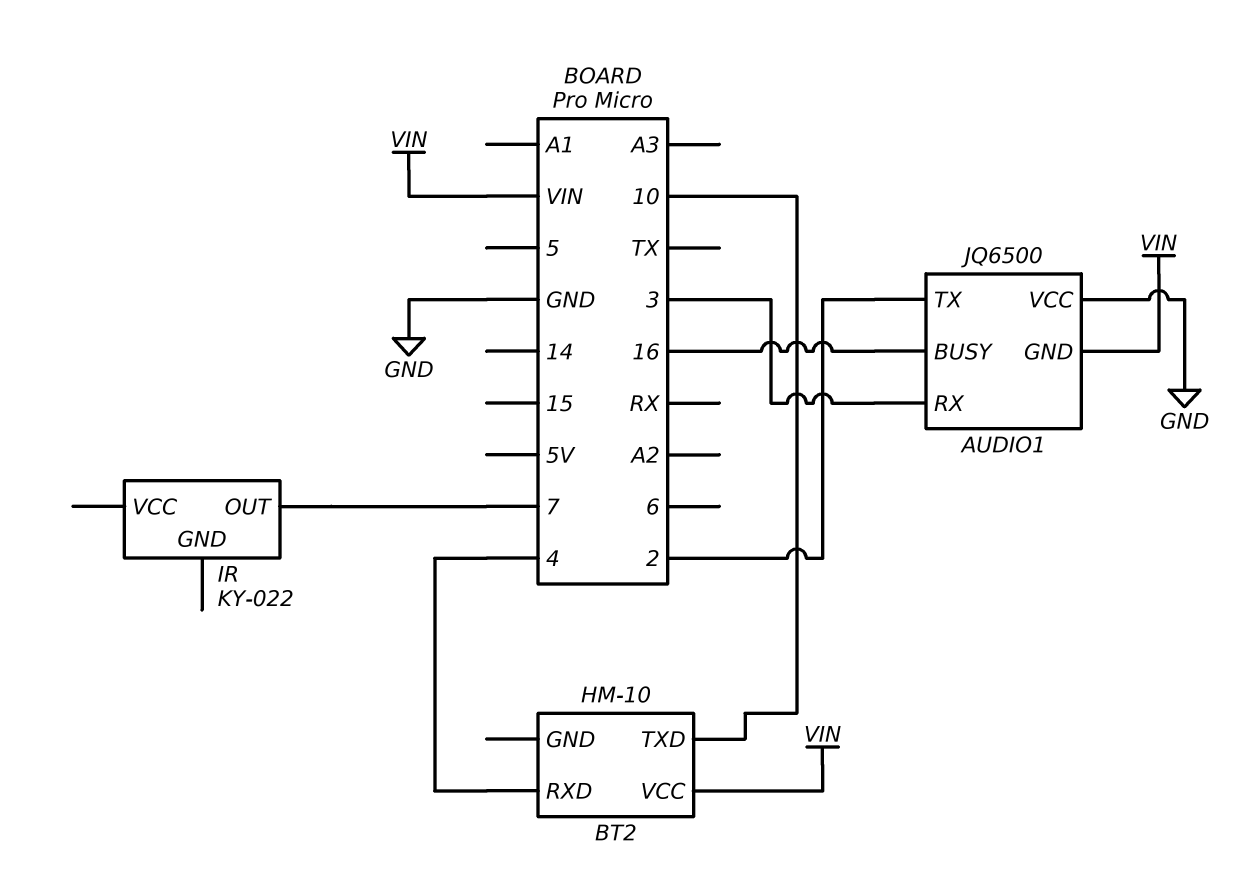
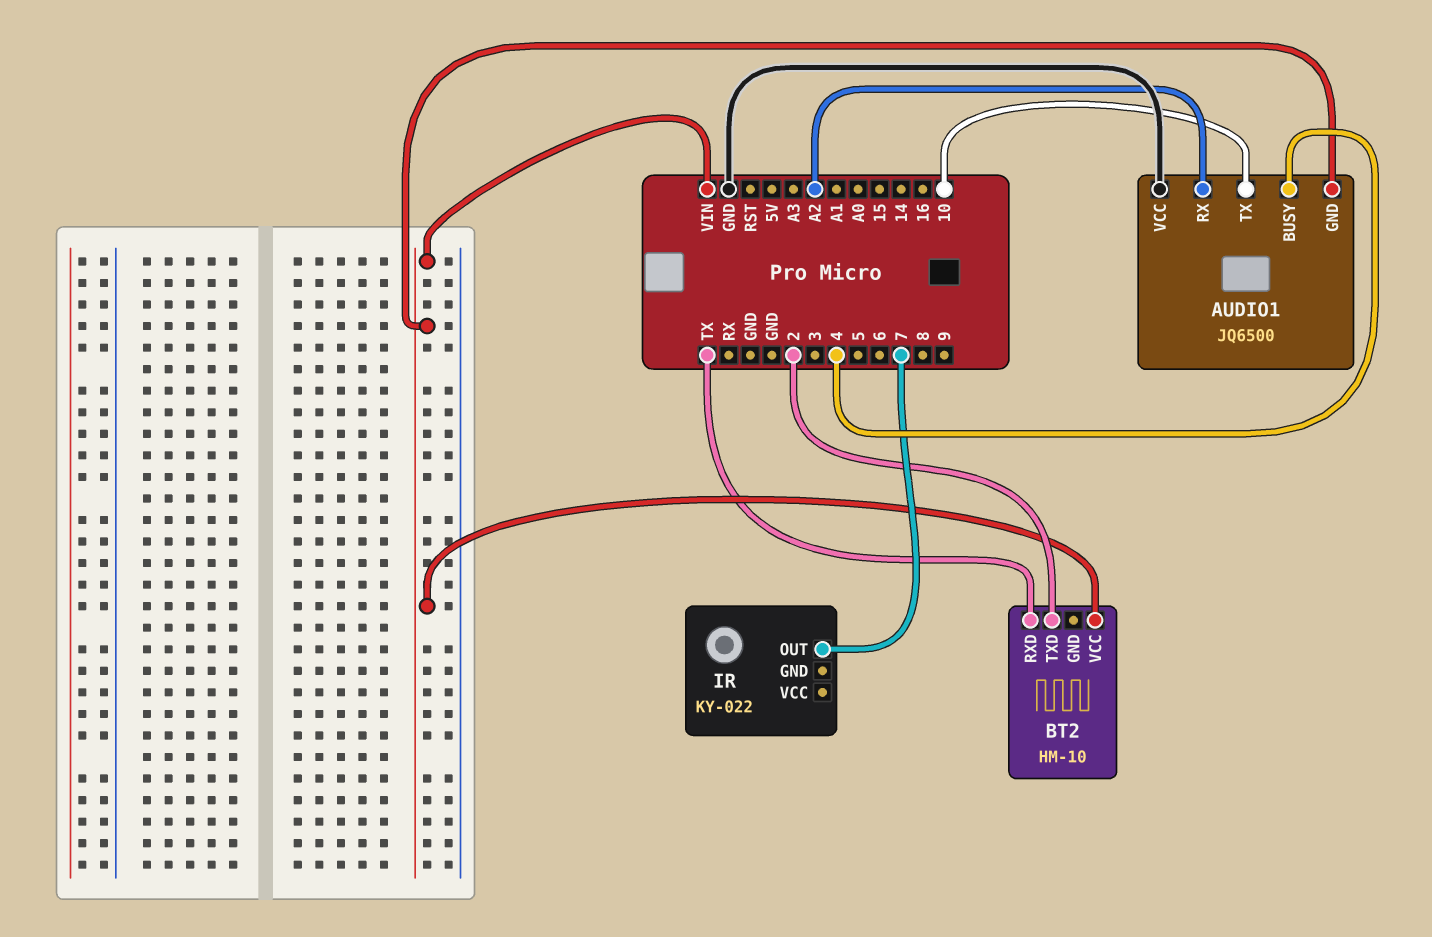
AUDIO1 pin BUSY: 16 -> 4
AUDIO1 pin RX: 3 -> A2
AUDIO1 pin TX: 2 -> 10
BT2 pin RXD: 4 -> TX
BT2 pin TXD: 10 -> 2

